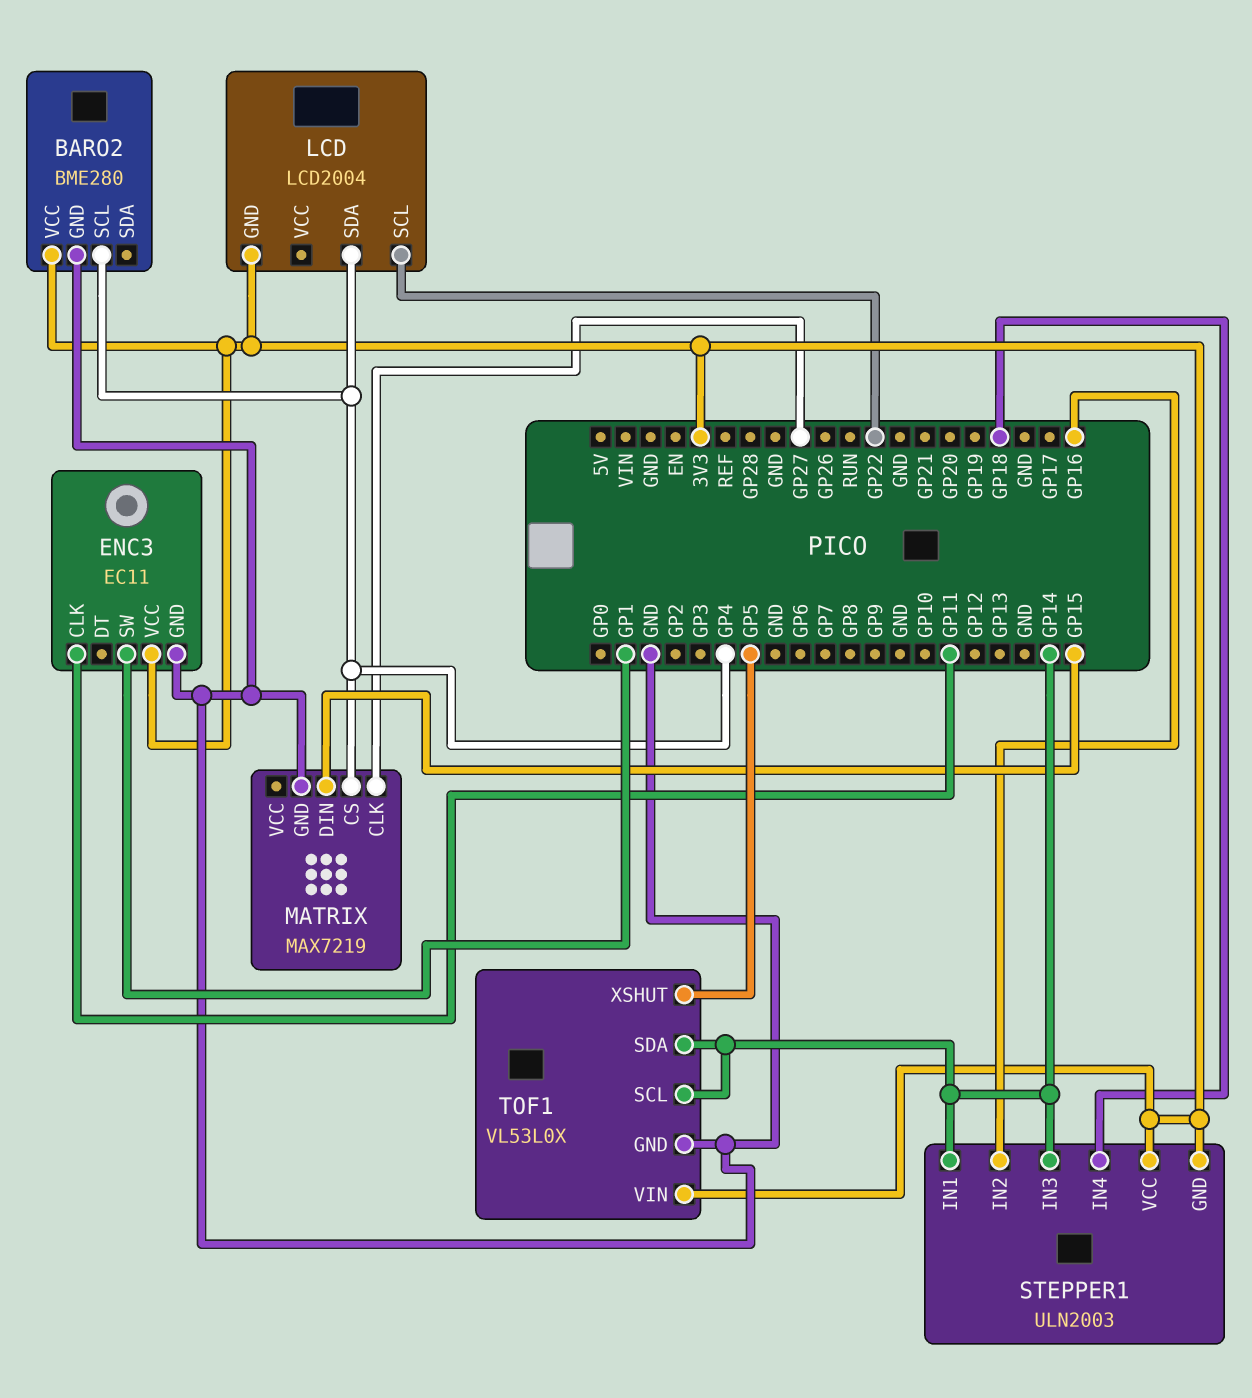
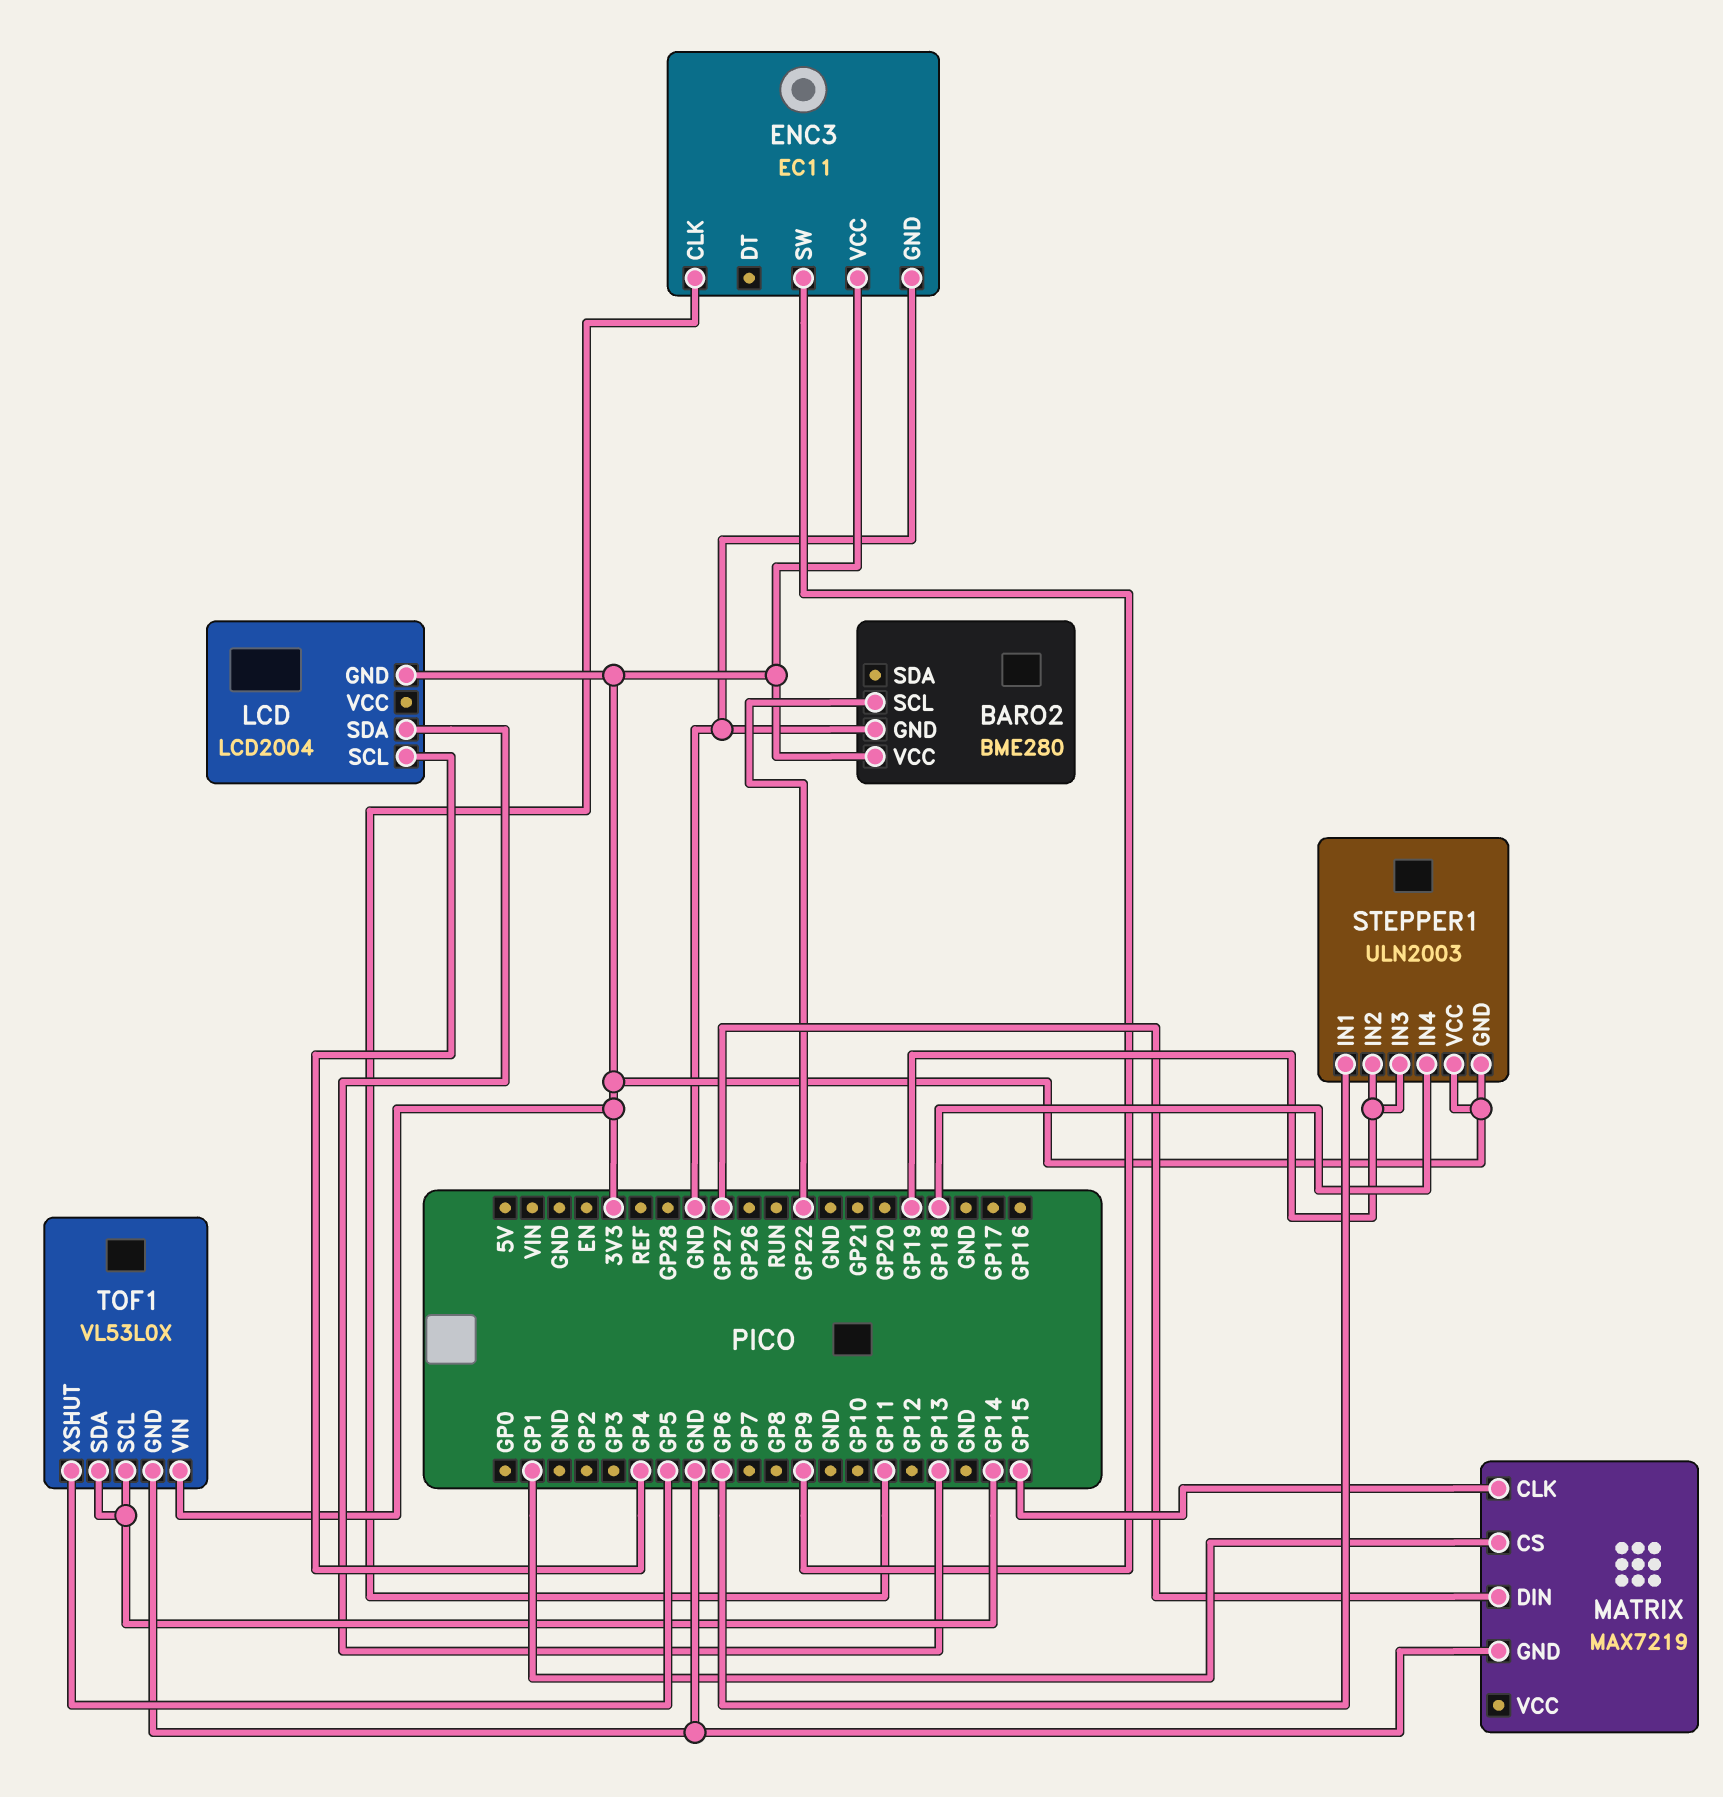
BARO2 pin SCL: GP4 -> GP22
ENC3 pin SW: GP1 -> GP9
LCD pin SCL: GP22 -> GP4
LCD pin SDA: GP4 -> GP13
MATRIX pin CLK: GP27 -> GP15
MATRIX pin CS: GP4 -> GP1
MATRIX pin DIN: GP15 -> GP27
STEPPER1 pin IN1: GP14 -> GP6
STEPPER1 pin IN2: GP16 -> GP19
STEPPER1 pin IN3: GP14 -> GP19

